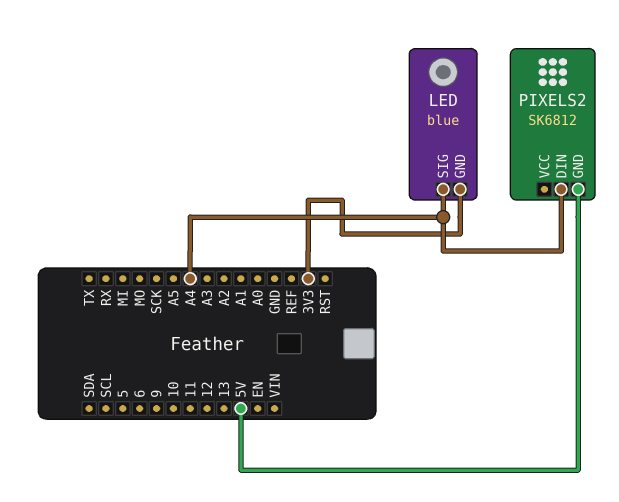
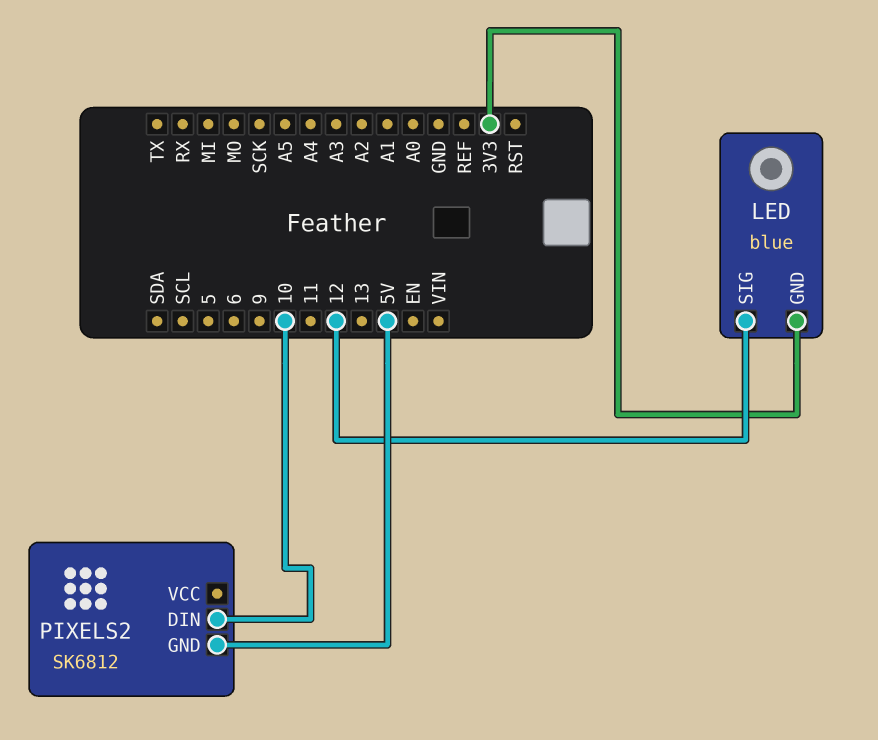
LED pin SIG: A4 -> 12
PIXELS2 pin DIN: A4 -> 10

